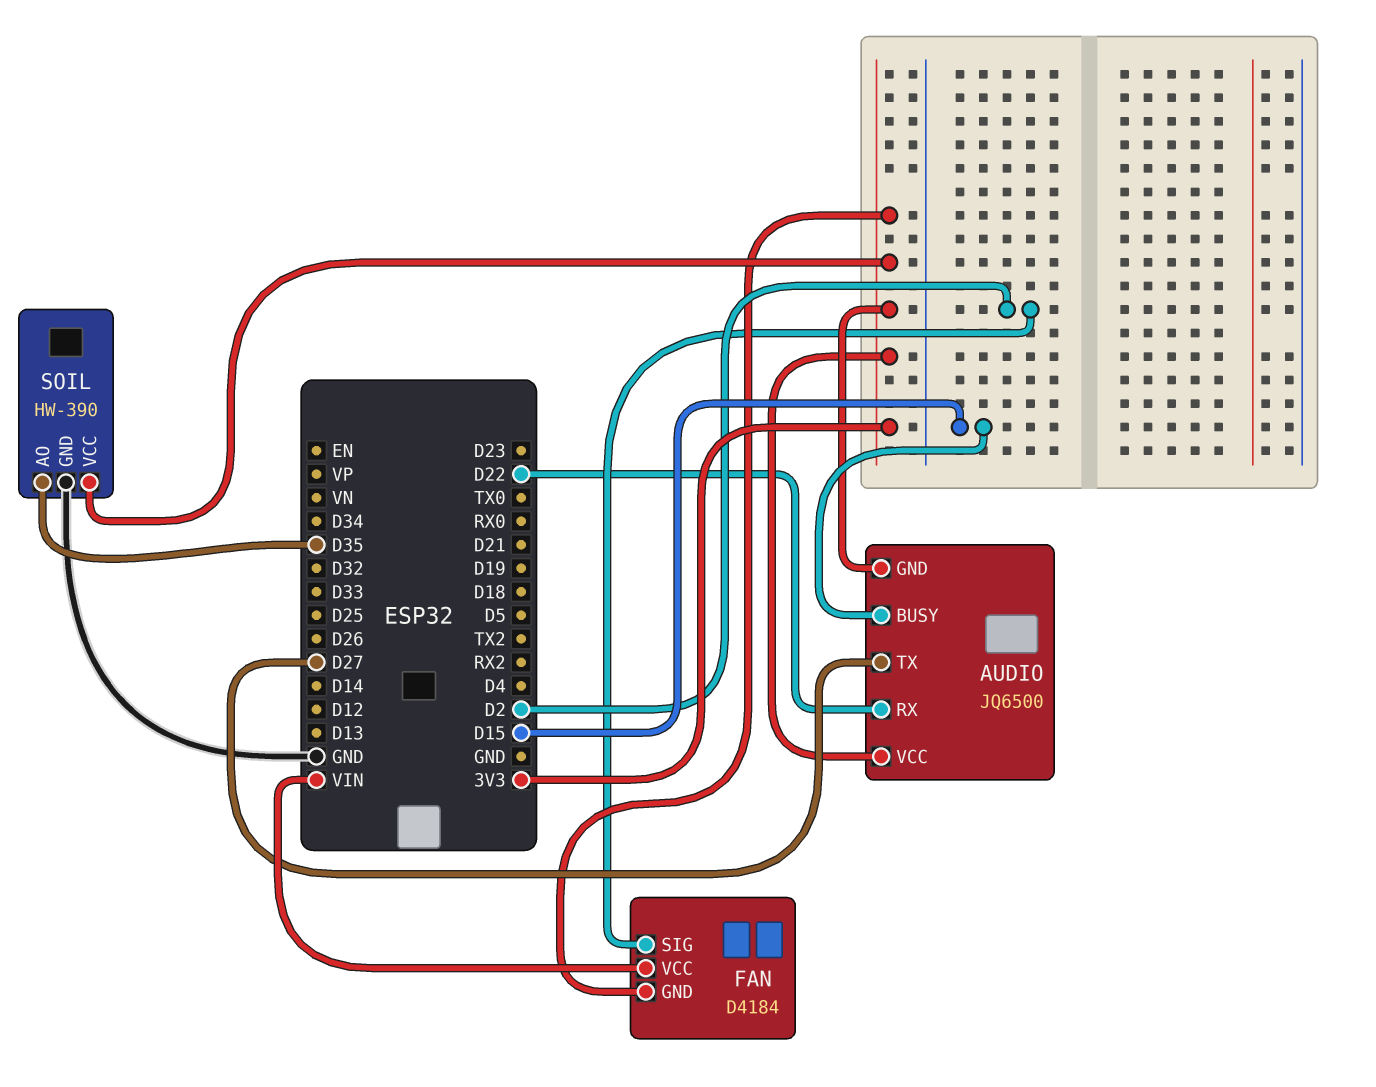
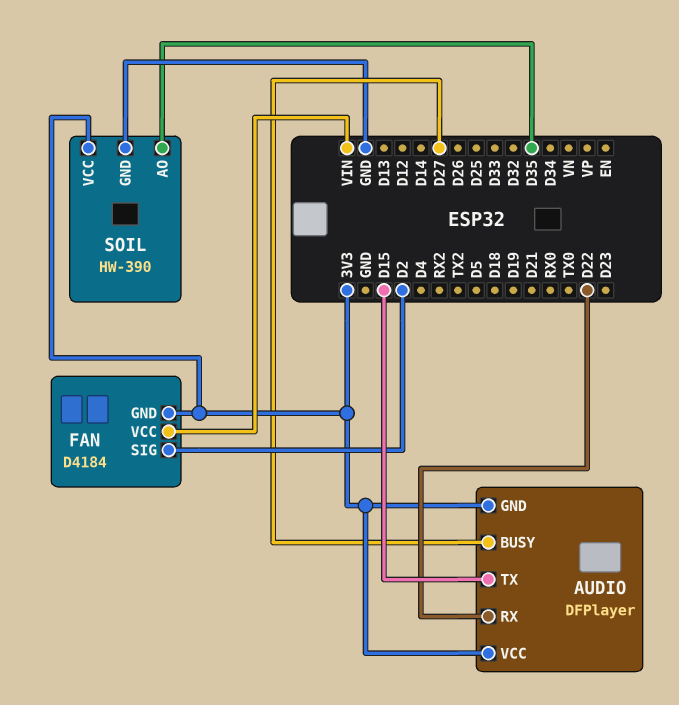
AUDIO: JQ6500 -> DFPlayer
AUDIO pin BUSY: D15 -> D27
AUDIO pin TX: D27 -> D15

